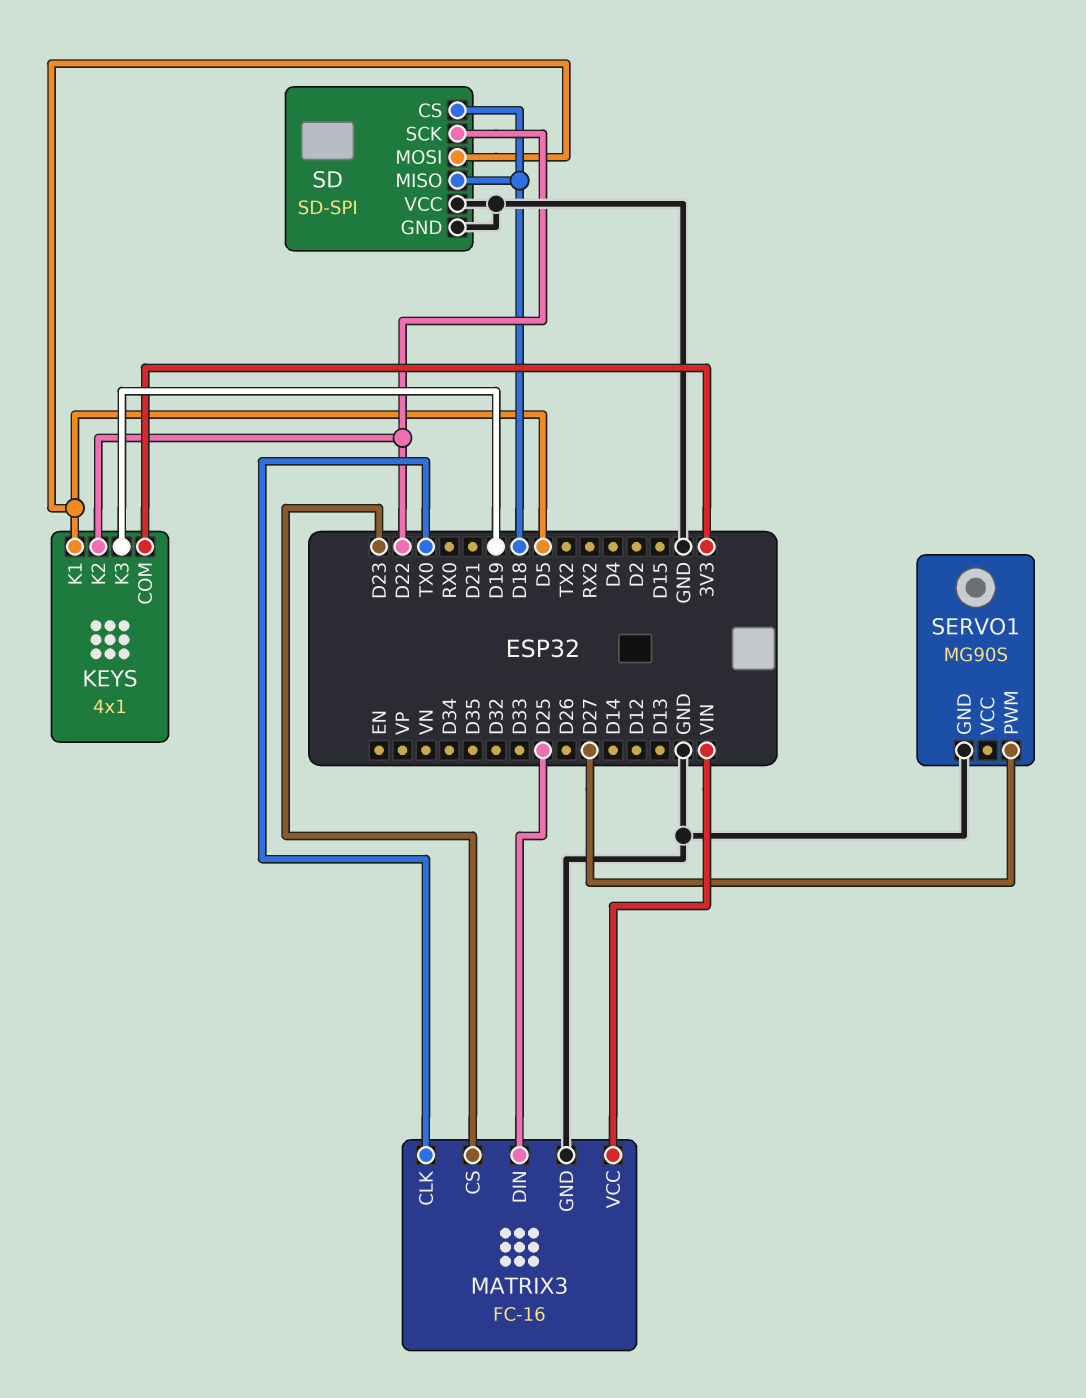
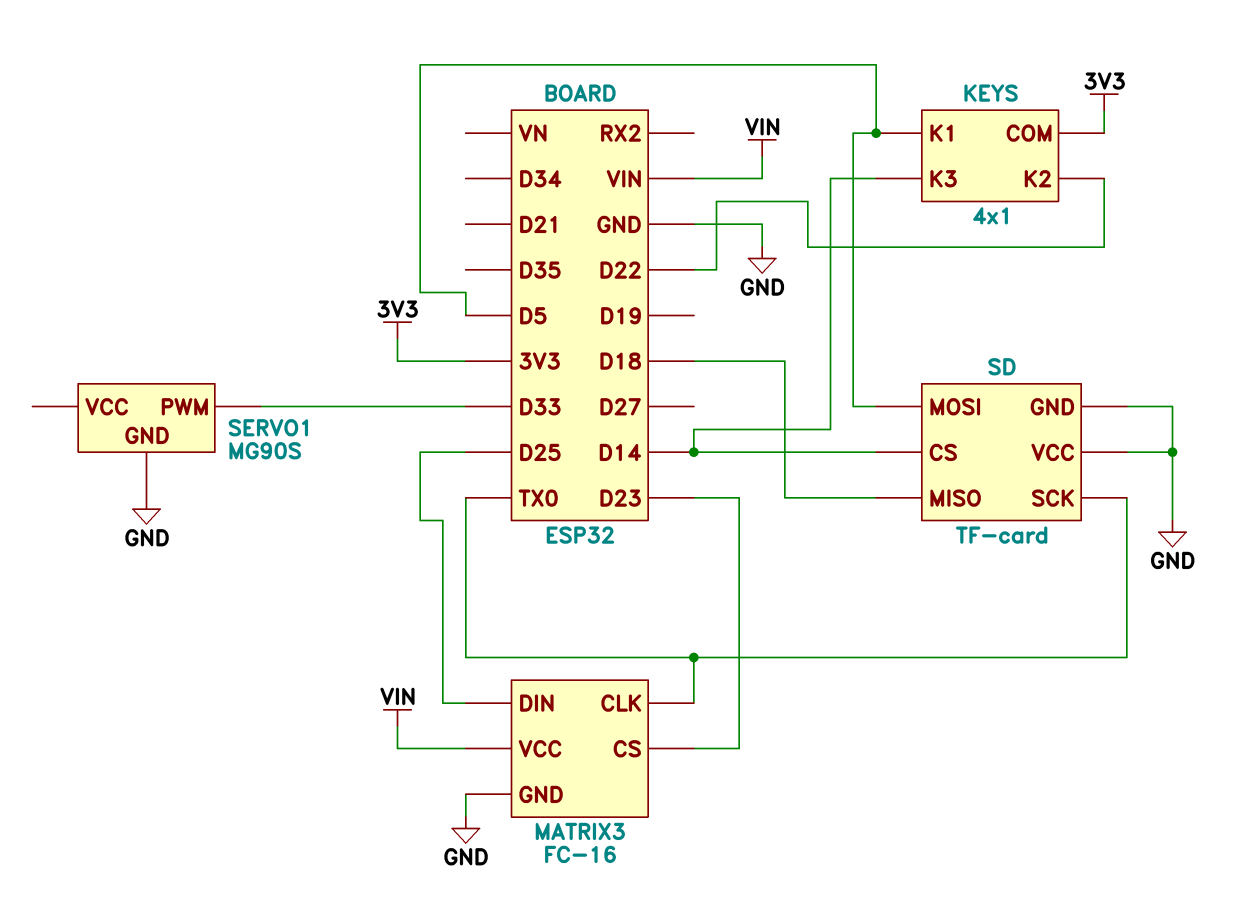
KEYS pin K3: D19 -> D14
SD: SD-SPI -> TF-card
SD pin CS: D18 -> D14
SD pin SCK: D22 -> TX0
SERVO1 pin PWM: D27 -> D33

